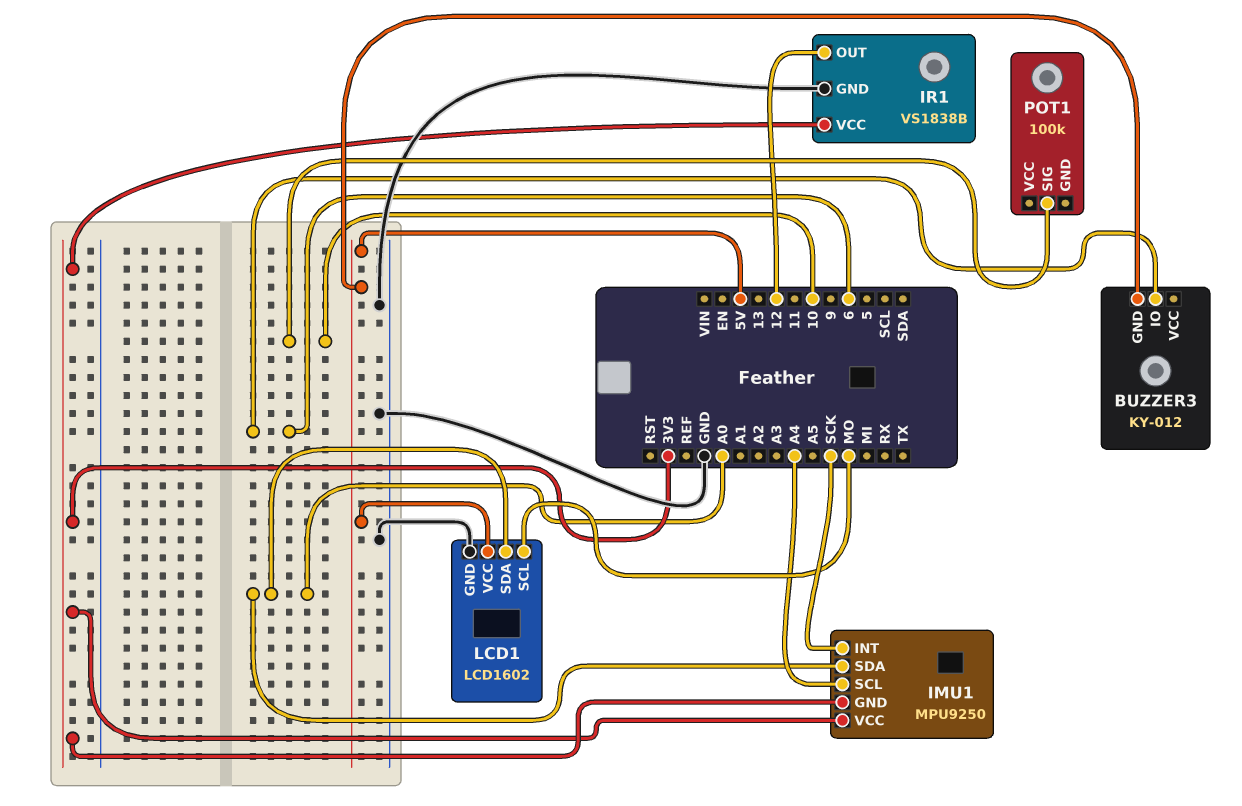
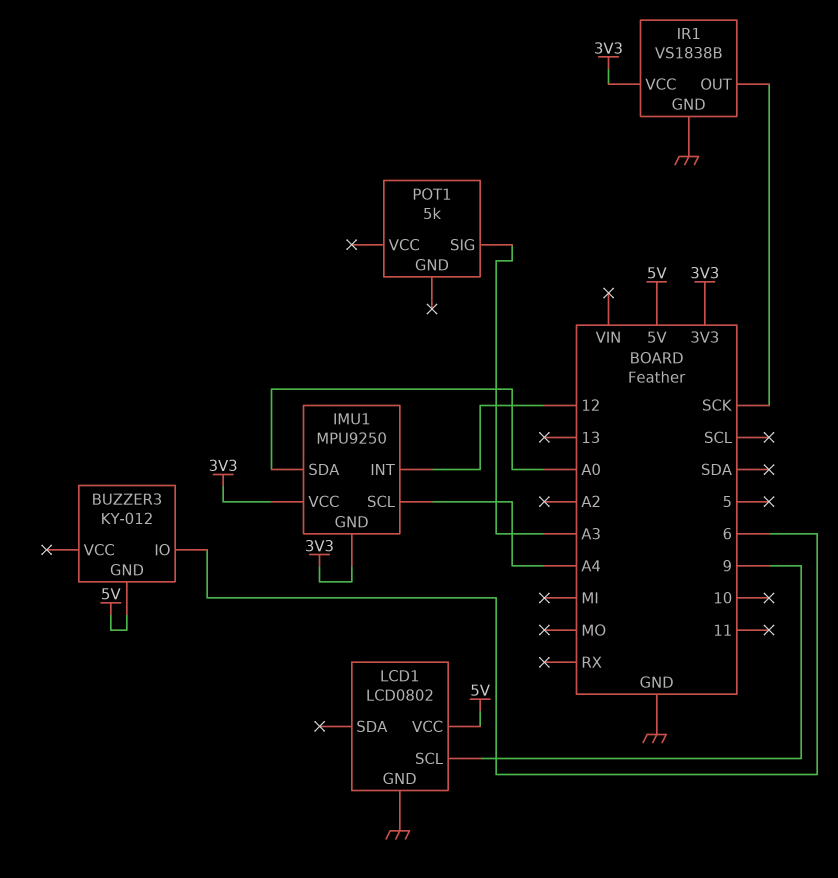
IMU1 pin INT: SCK -> 12
IR1 pin OUT: 12 -> SCK
LCD1: LCD1602 -> LCD0802
LCD1 pin SCL: MO -> 9
LCD1 pin SDA: A0 -> none
POT1: 100k -> 5k
POT1 pin SIG: 10 -> A3

